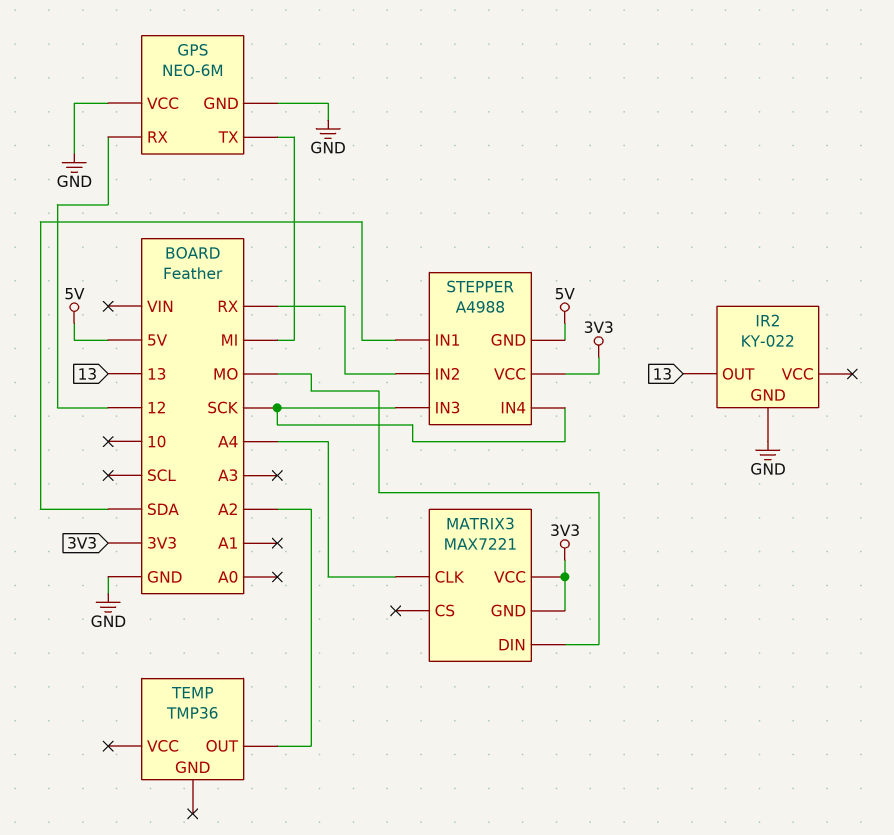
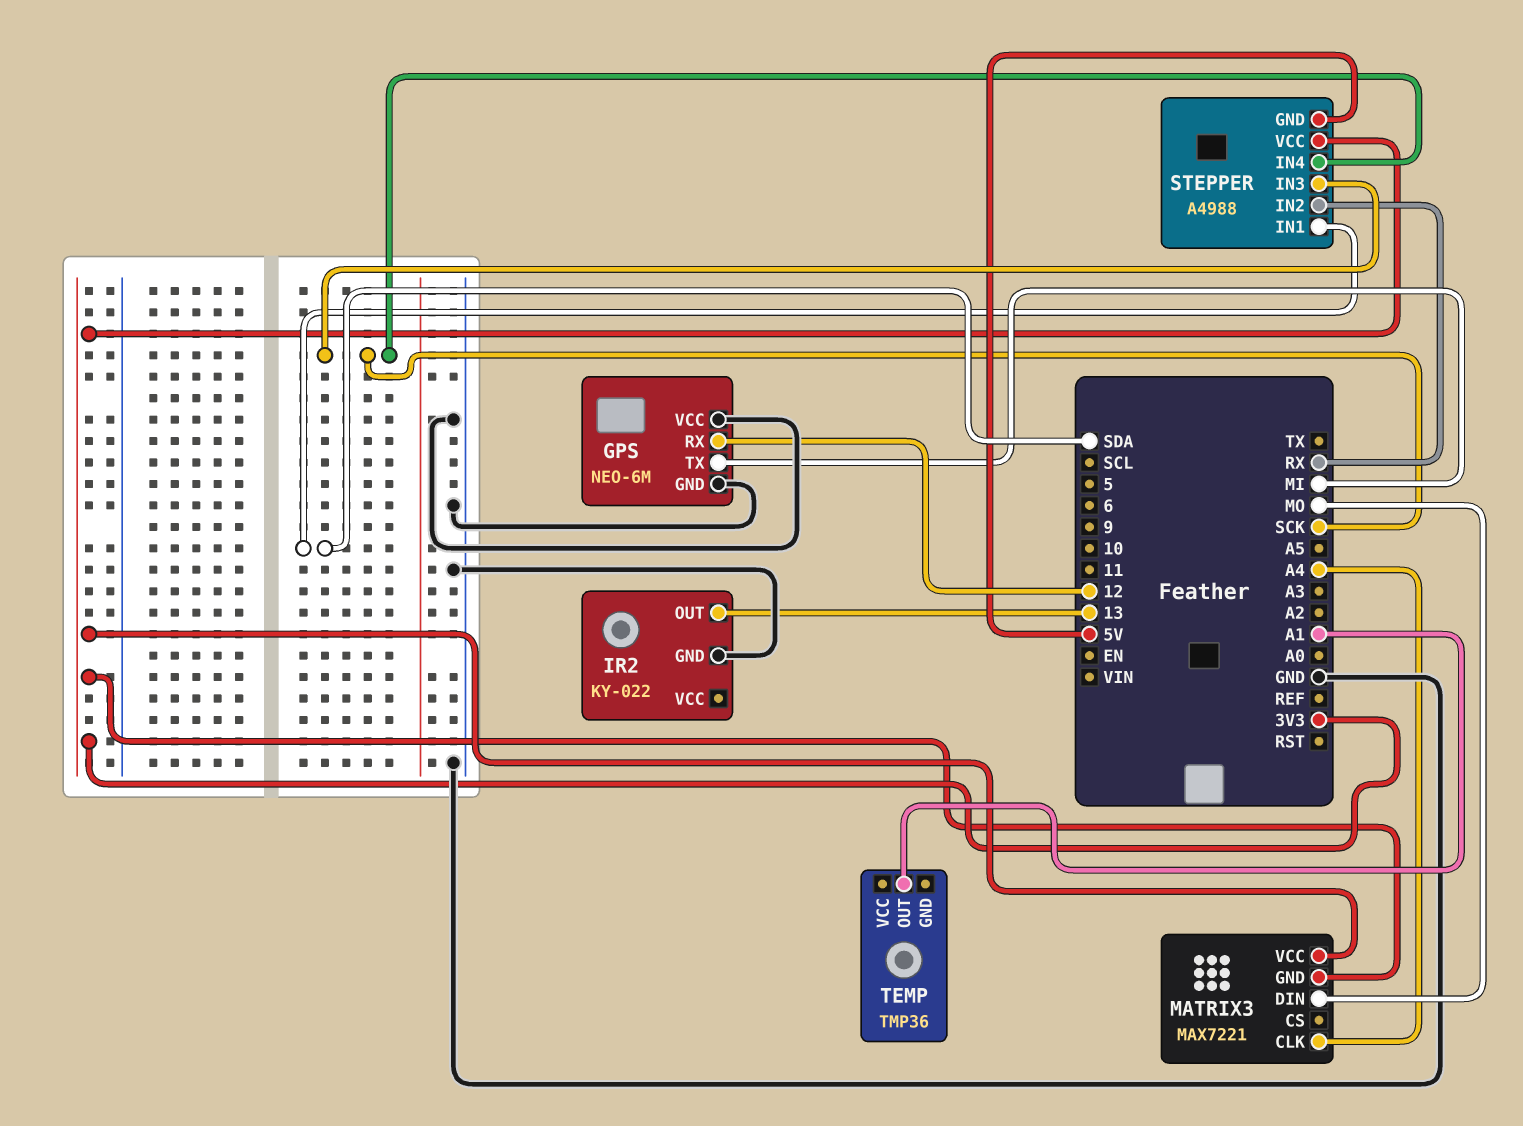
TEMP pin OUT: A2 -> A1

